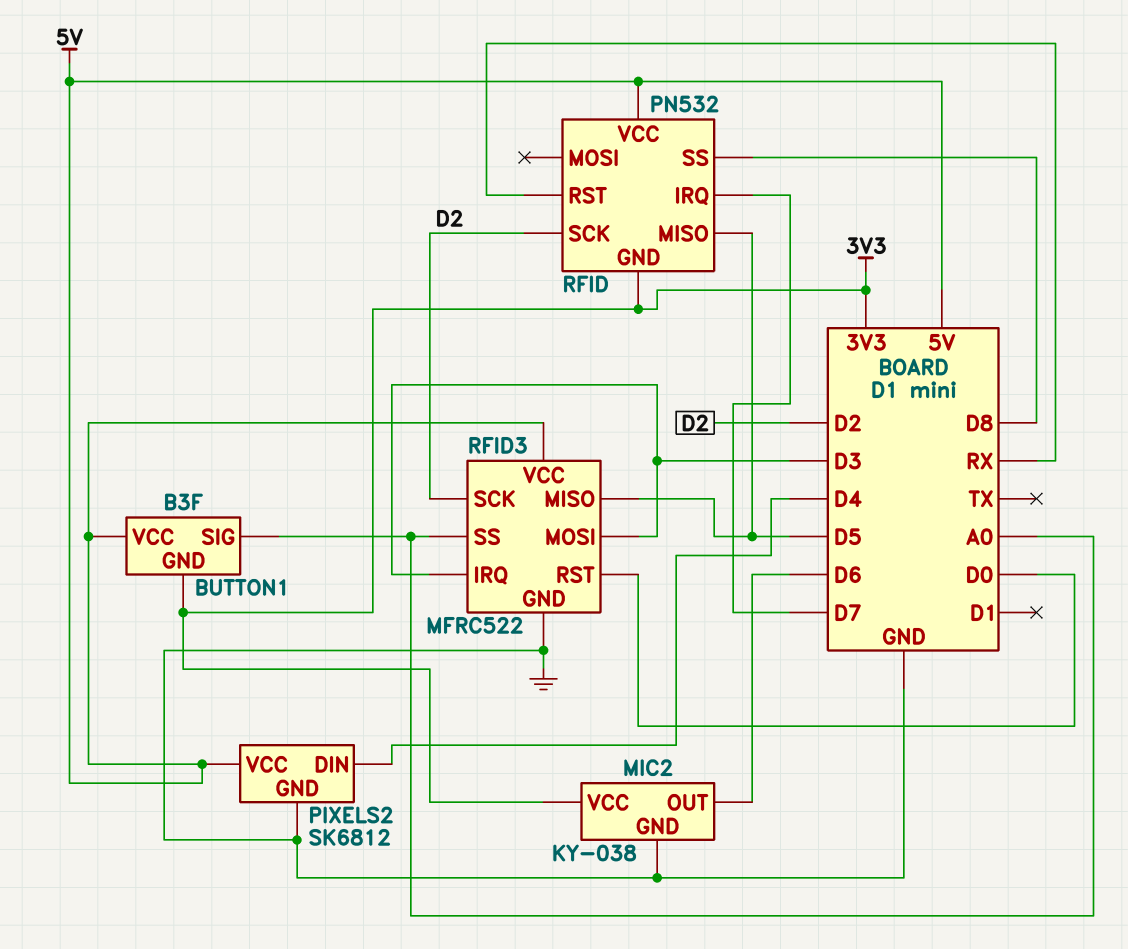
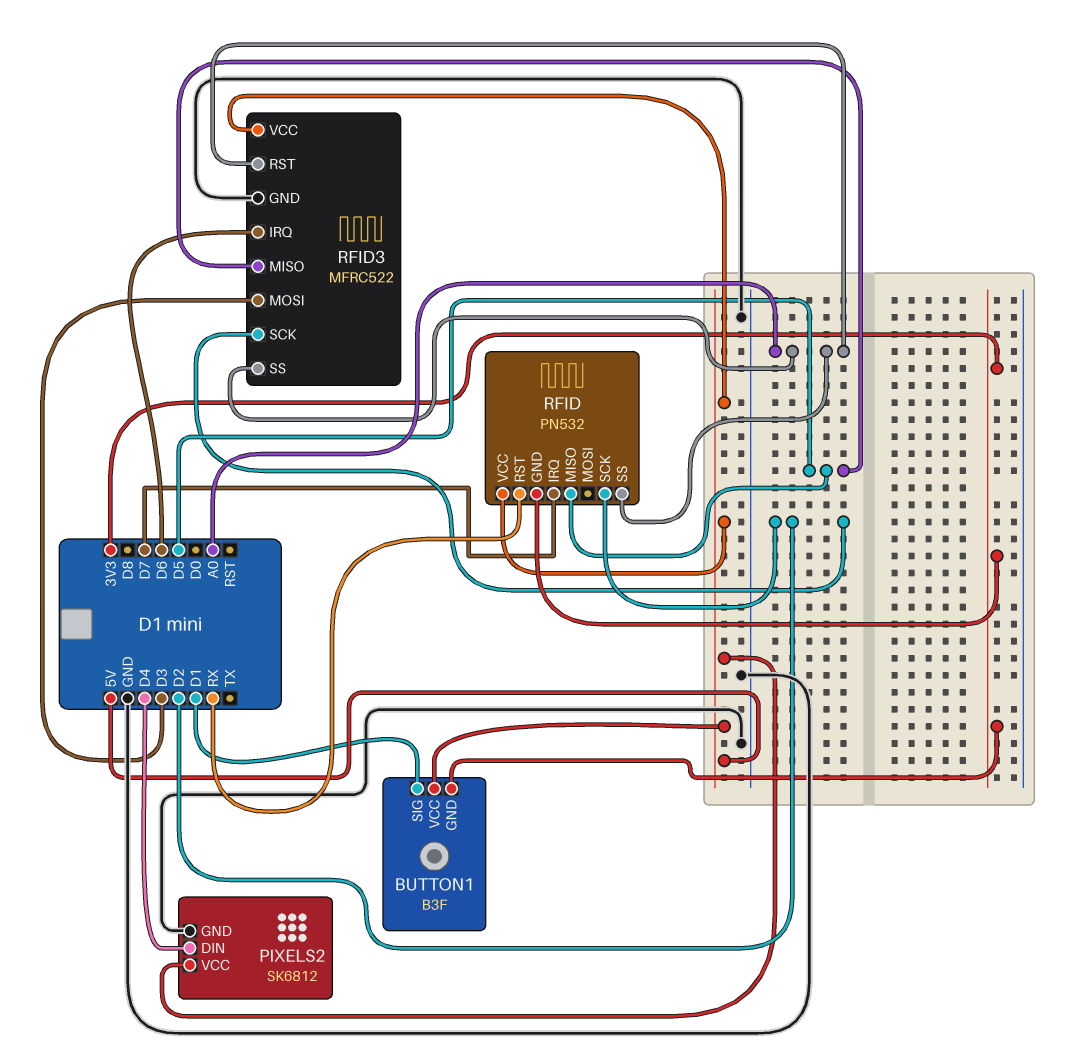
BUTTON1 pin SIG: A0 -> D1
MIC2: KY-038 -> none
MIC2 pin GND: GND -> none
MIC2 pin OUT: D6 -> none
MIC2 pin VCC: 3V3 -> none
RFID pin SS: D8 -> A0
RFID3 pin IRQ: D3 -> D6
RFID3 pin RST: D0 -> A0

